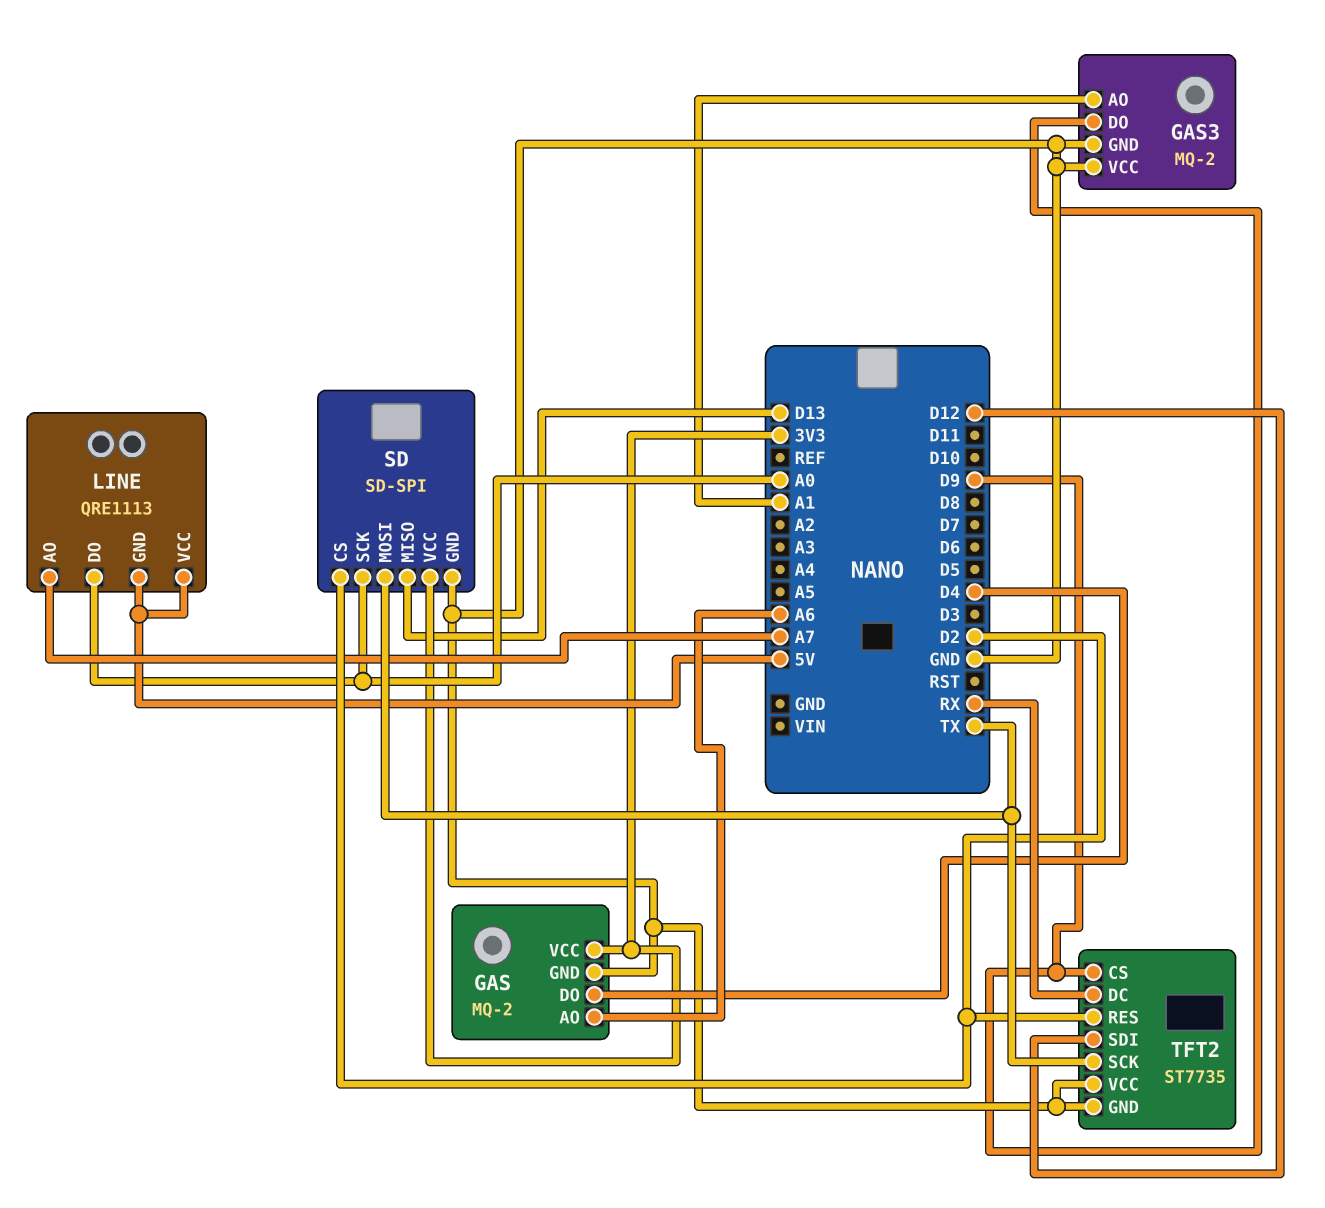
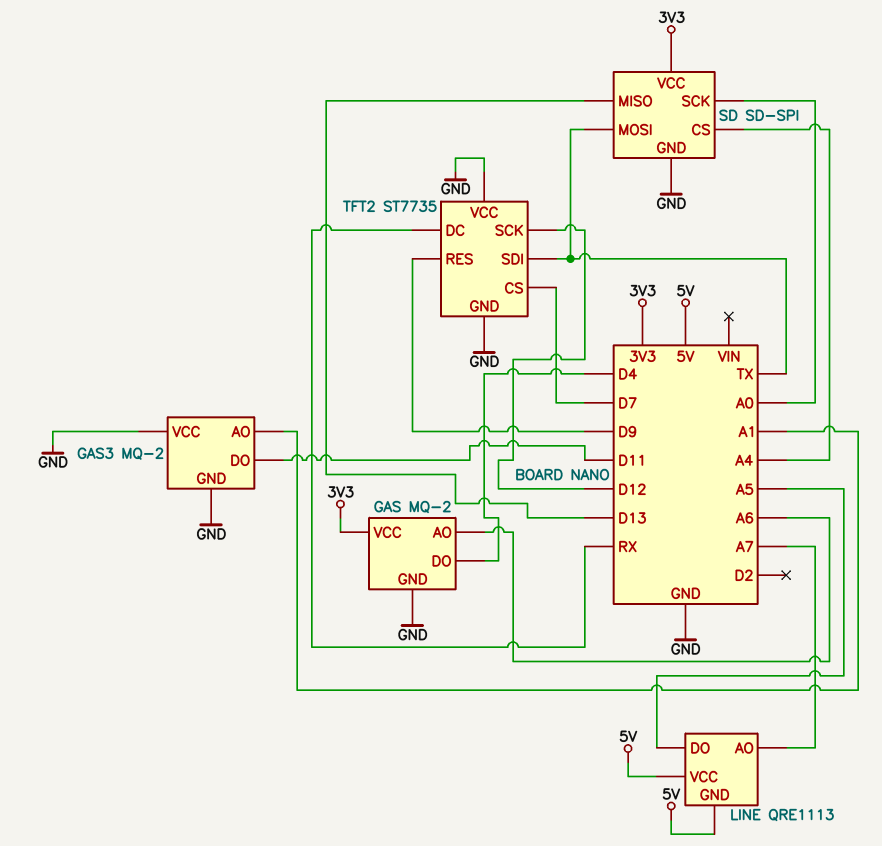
GAS3 pin DO: D9 -> D11
LINE pin DO: A0 -> A5
SD pin CS: D2 -> A4
TFT2 pin CS: D9 -> D7
TFT2 pin RES: D2 -> D9
TFT2 pin SCK: TX -> D12
TFT2 pin SDI: D12 -> TX

